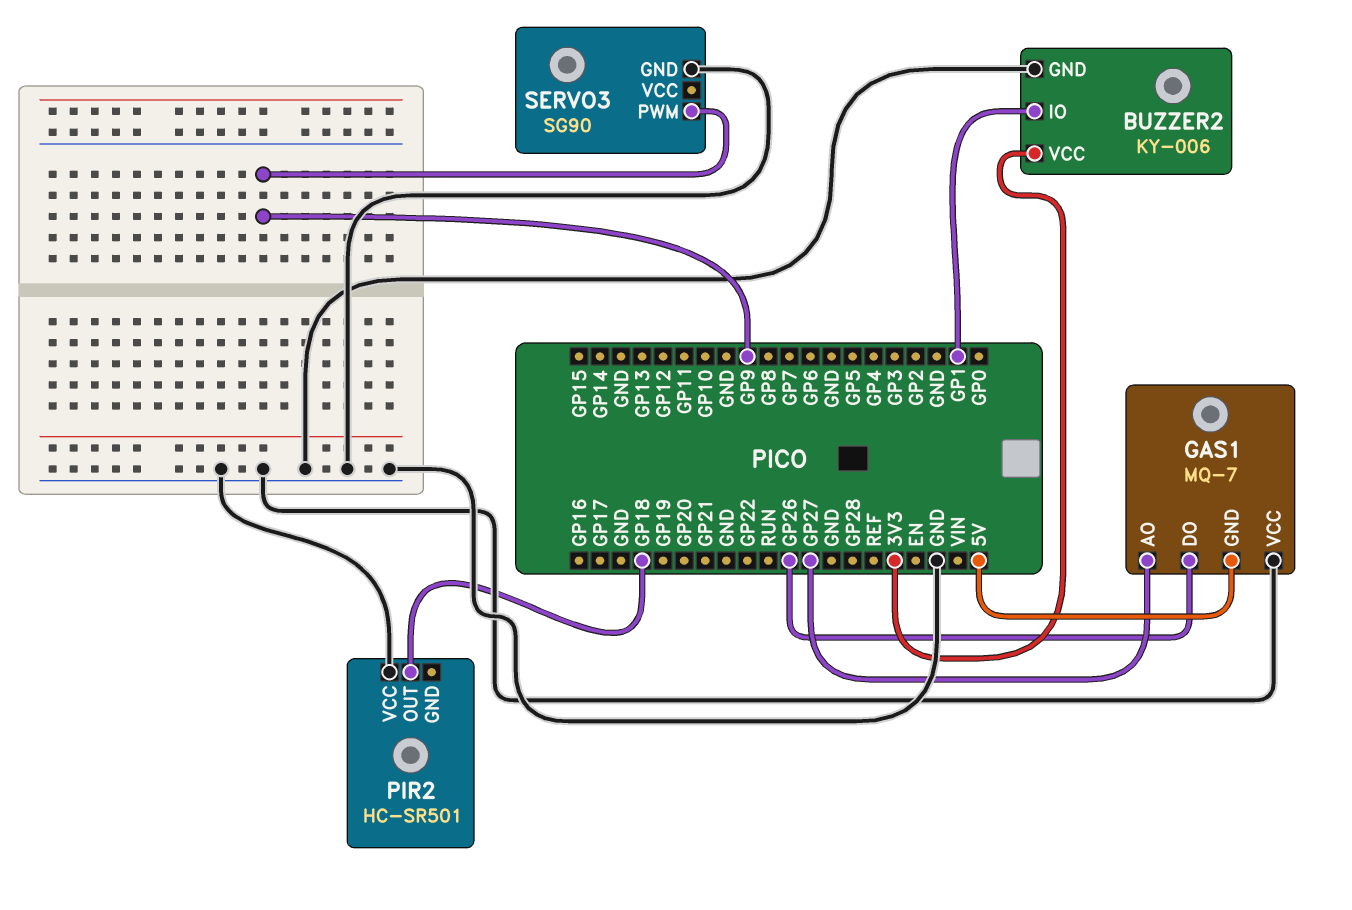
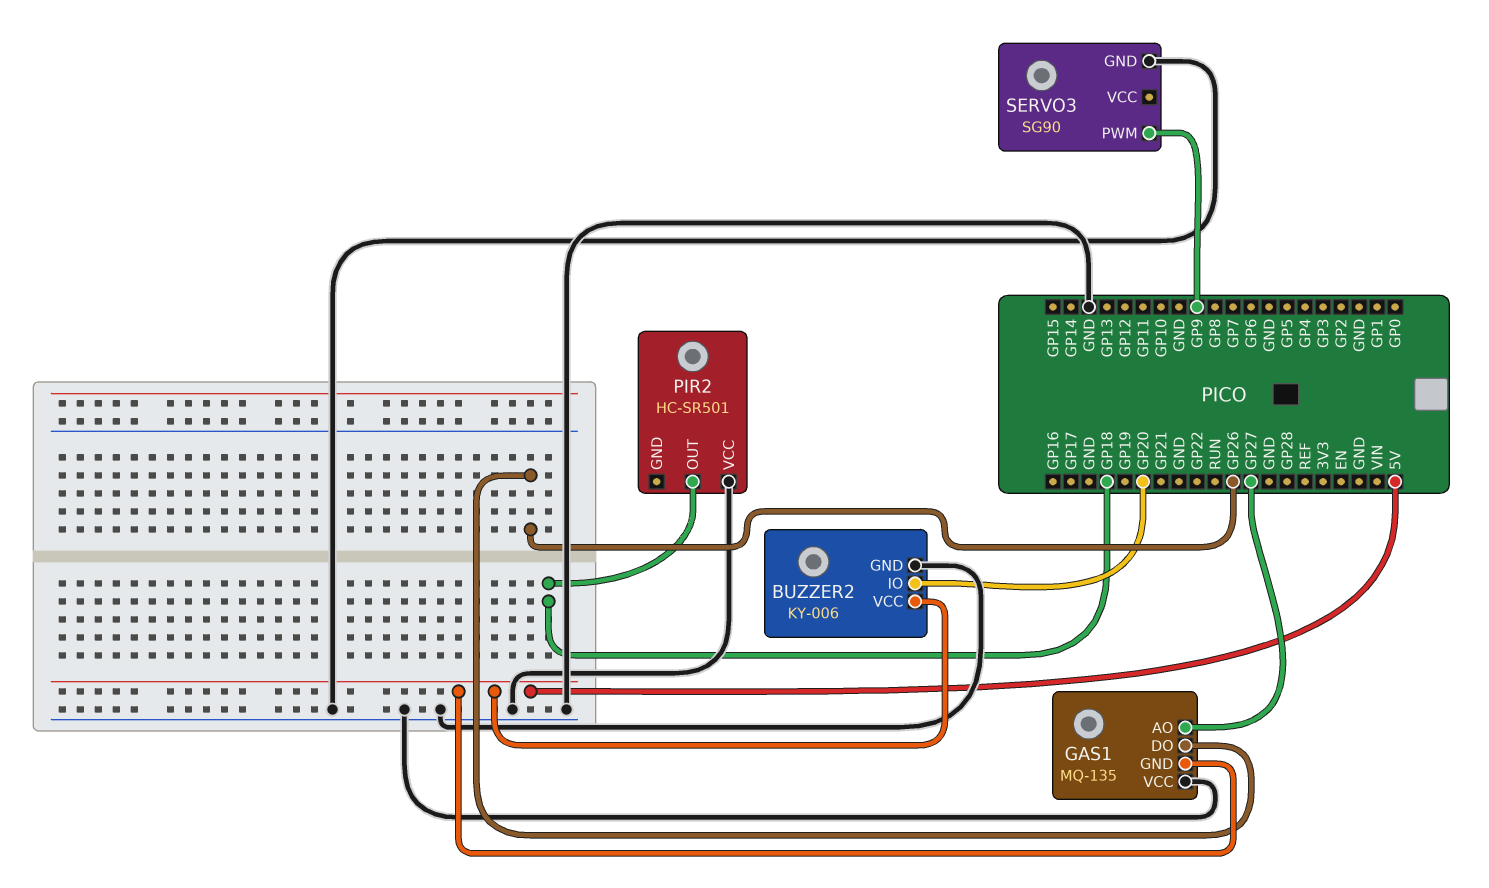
BUZZER2 pin IO: GP1 -> GP20
BUZZER2 pin VCC: 3V3 -> 5V
GAS1: MQ-7 -> MQ-135

